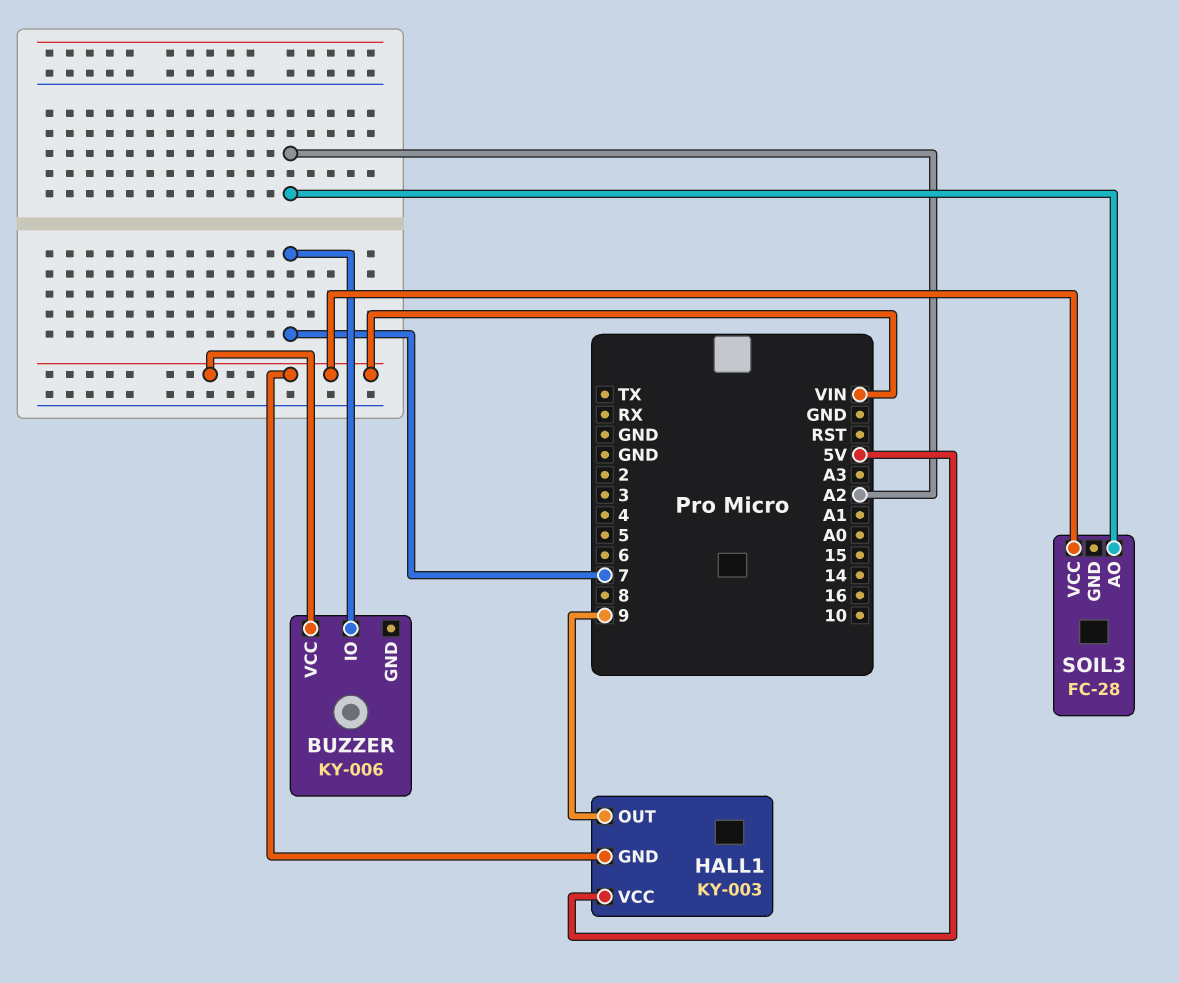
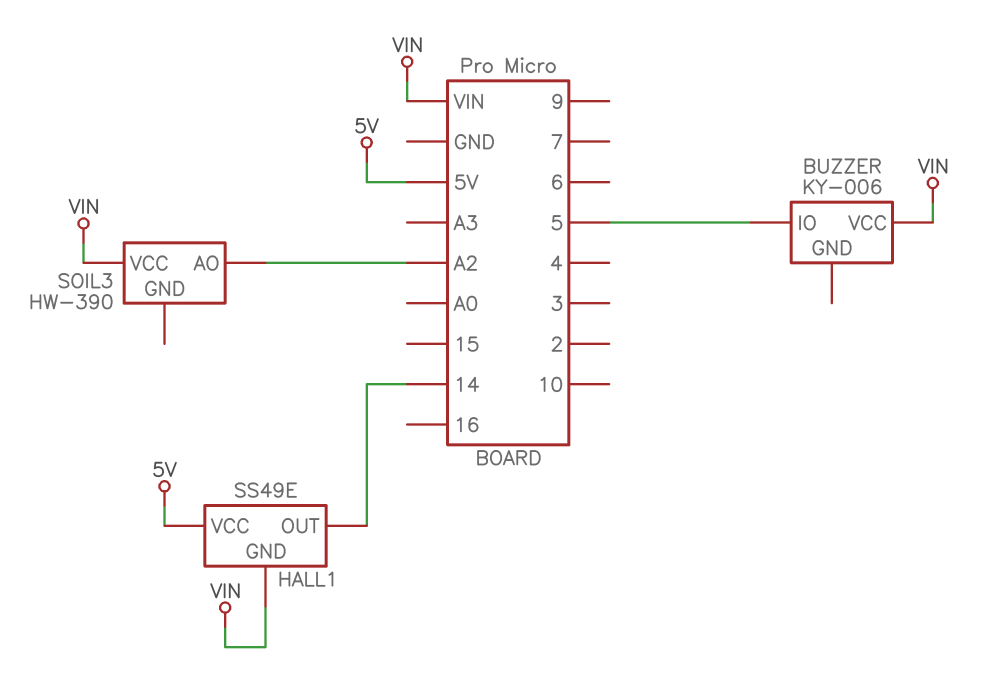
BUZZER pin IO: 7 -> 5
HALL1: KY-003 -> SS49E
HALL1 pin OUT: 9 -> 14
SOIL3: FC-28 -> HW-390

